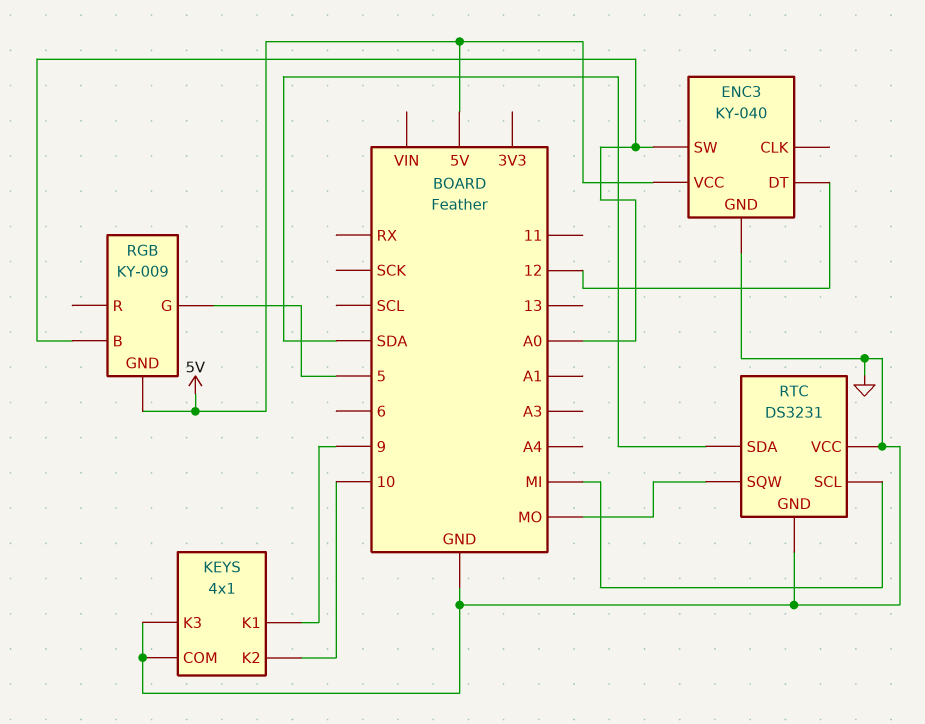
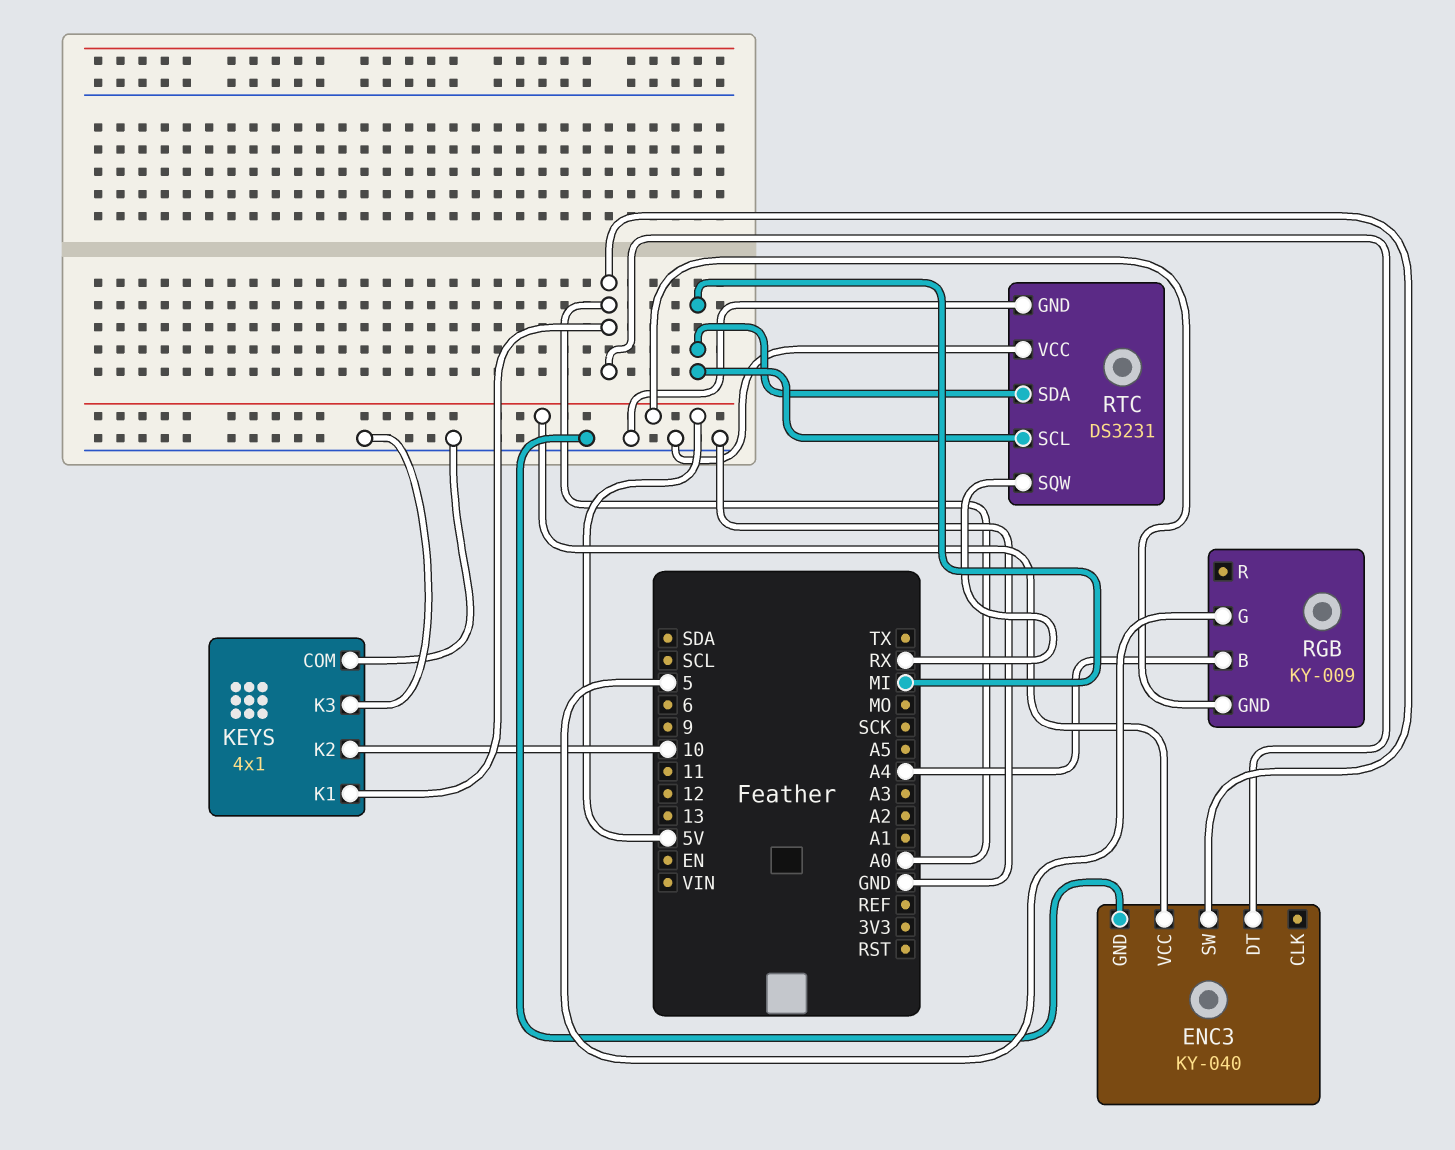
ENC3 pin DT: 12 -> A0
KEYS pin K1: 9 -> A0
RGB pin B: A0 -> A4
RTC pin SDA: SDA -> MI
RTC pin SQW: MO -> RX

